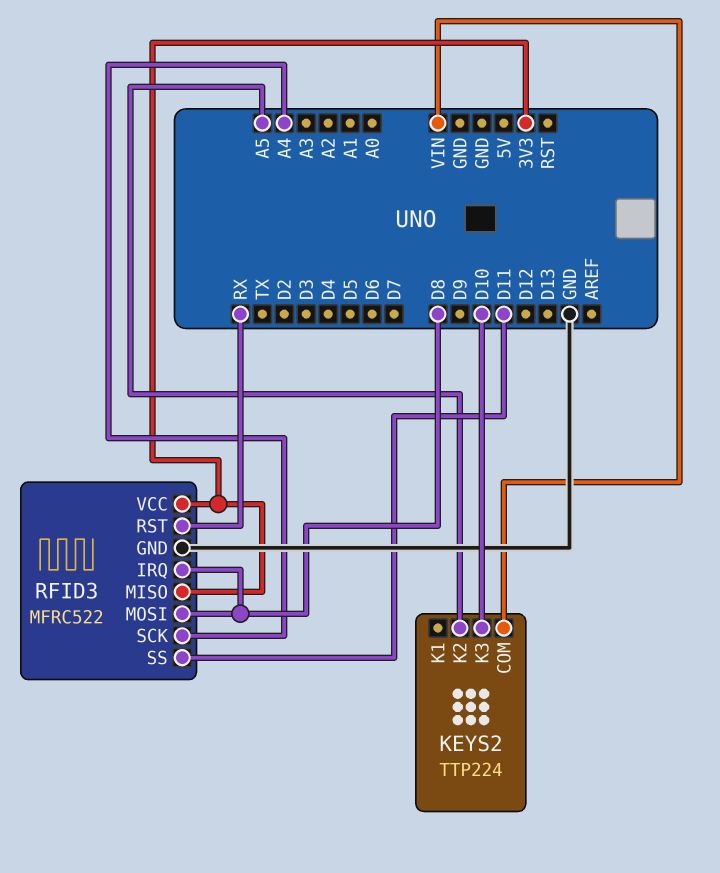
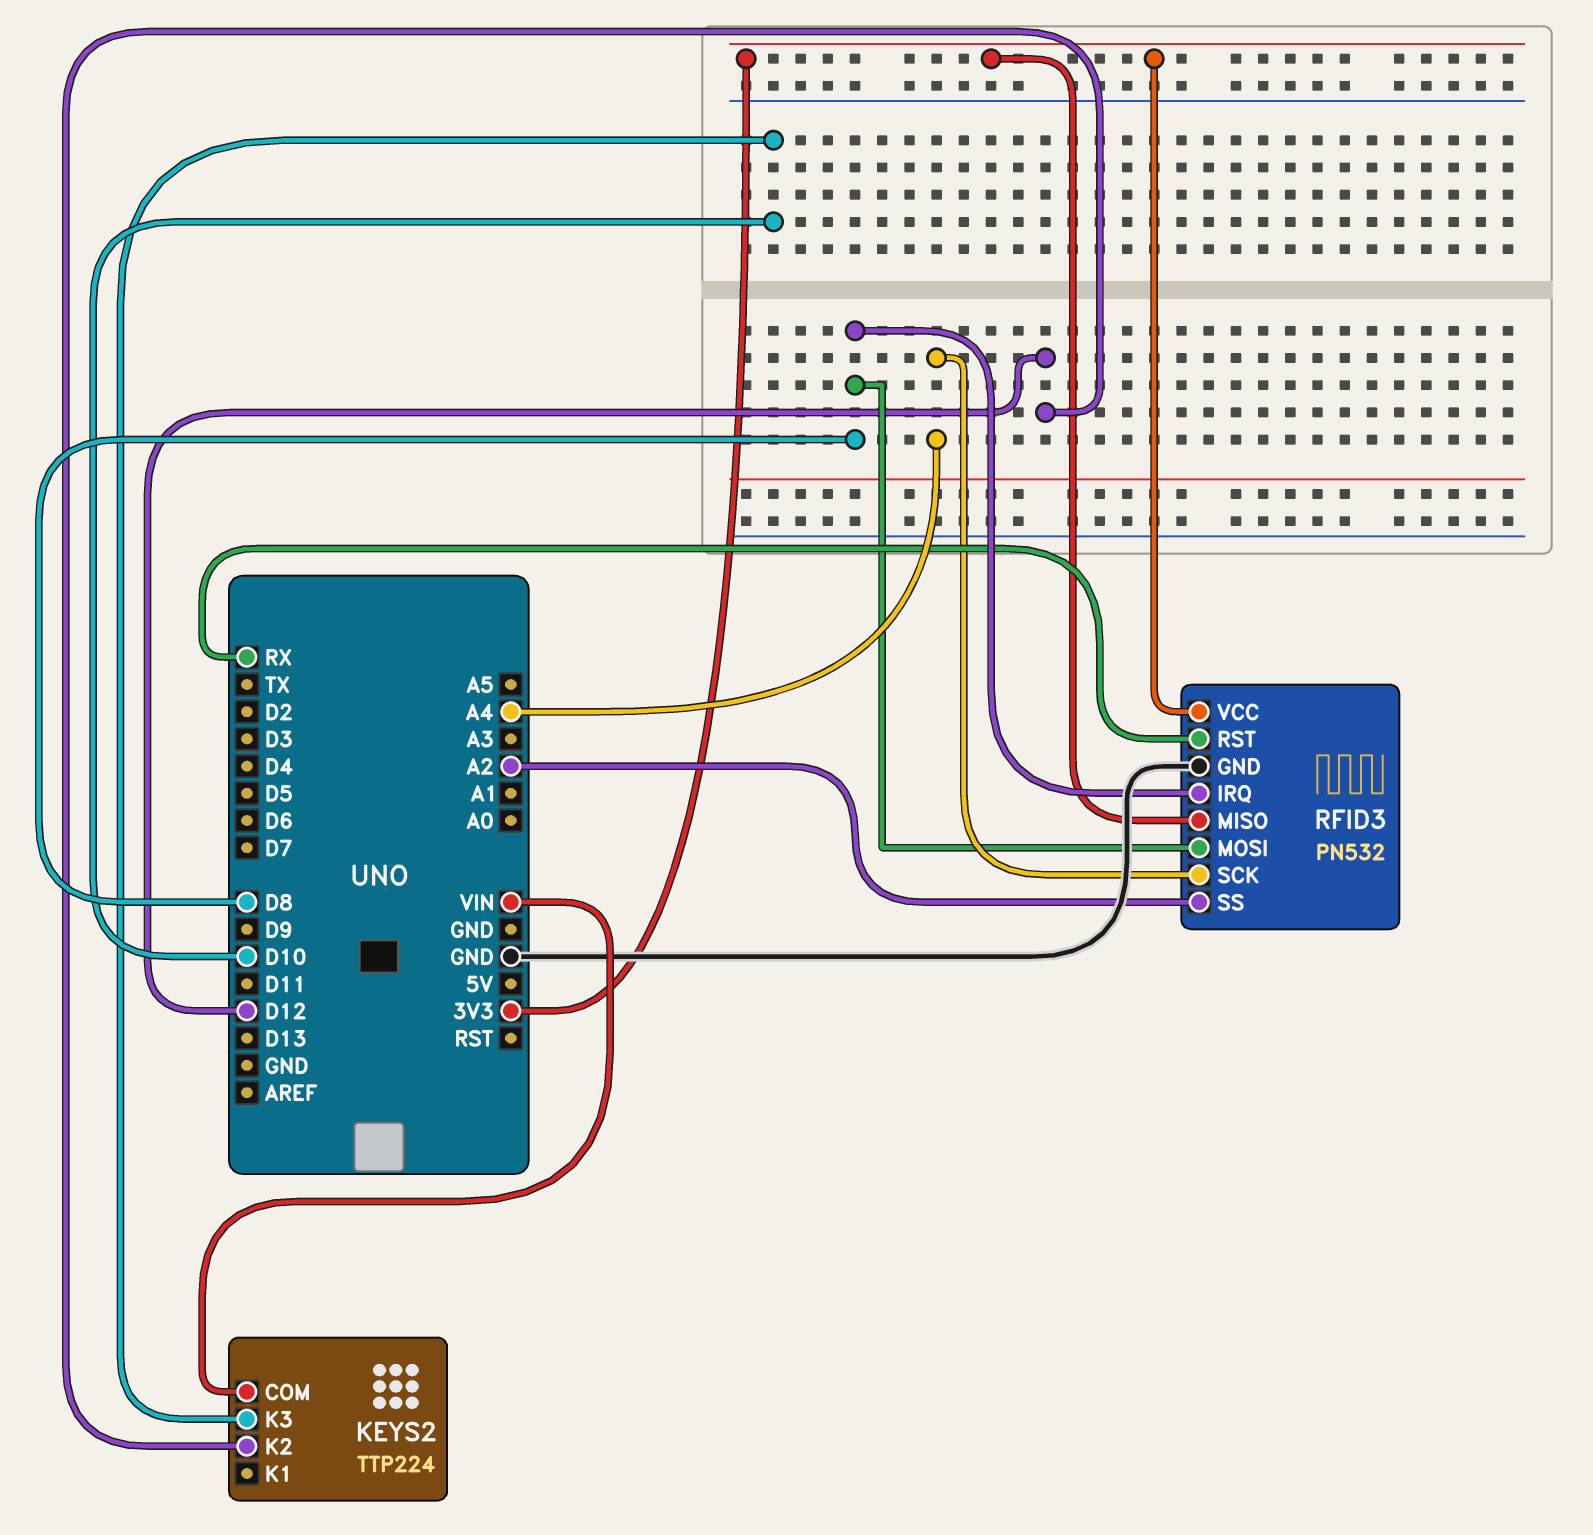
KEYS2 pin K2: A5 -> D12
RFID3: MFRC522 -> PN532
RFID3 pin SS: D11 -> A2

